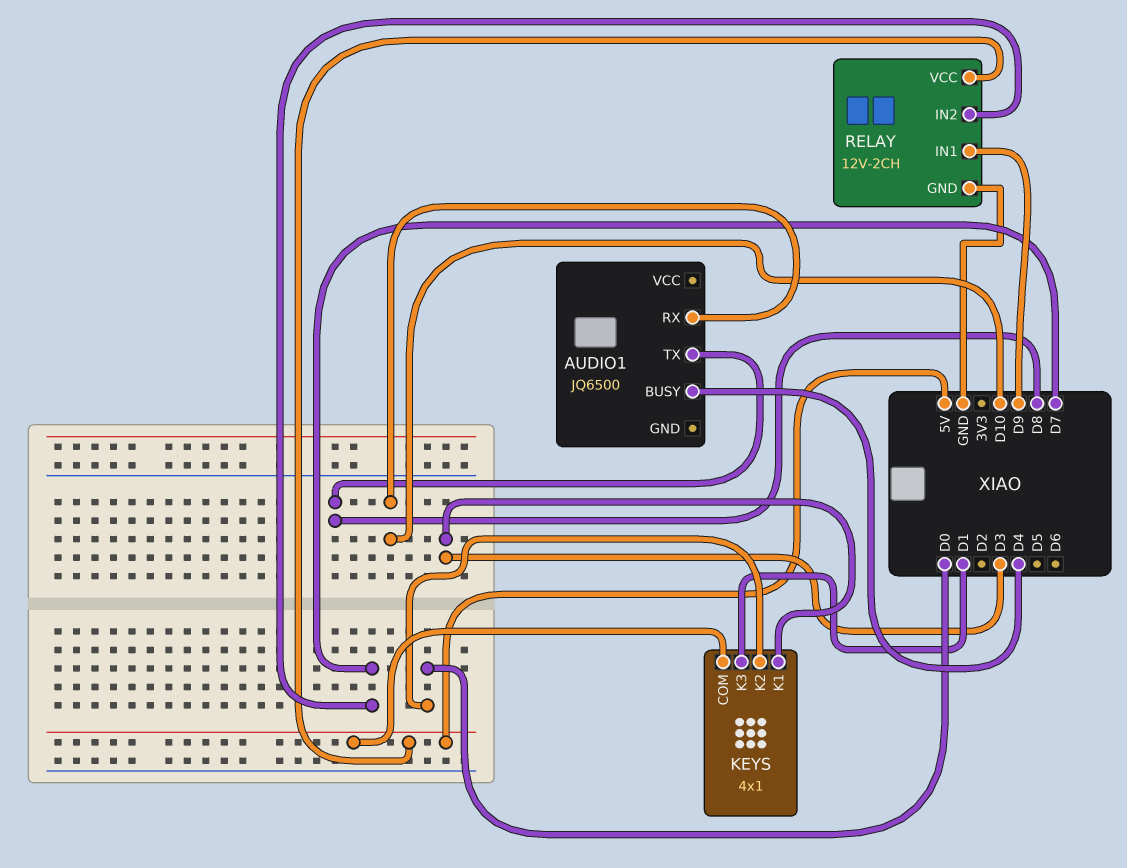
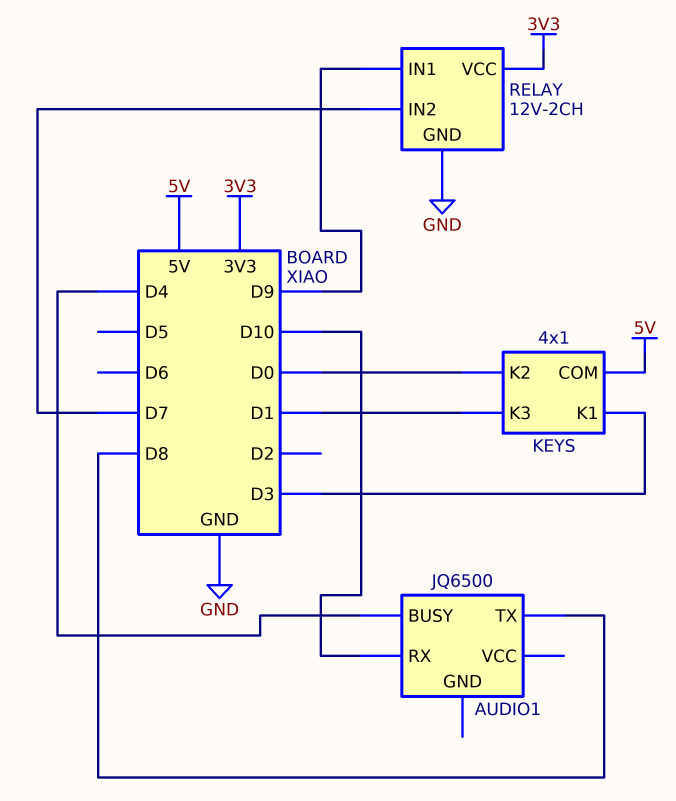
RELAY pin VCC: 5V -> 3V3

